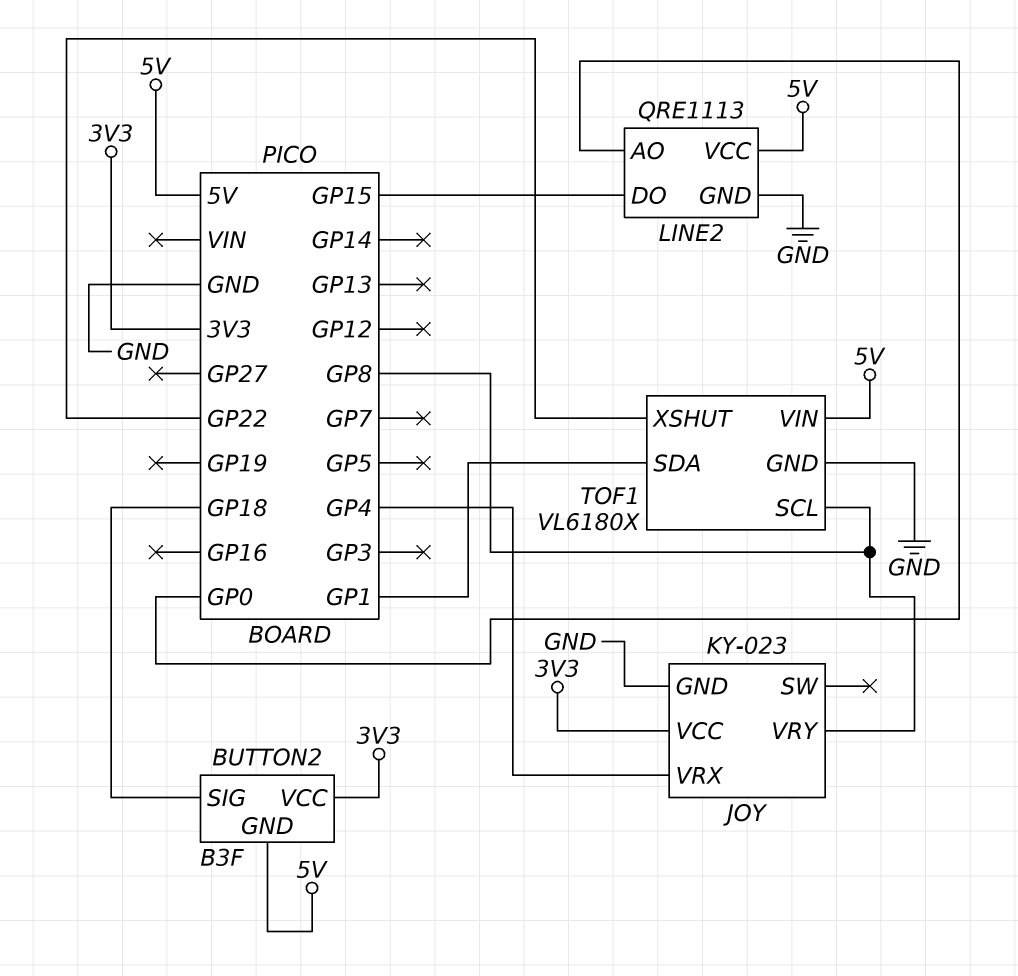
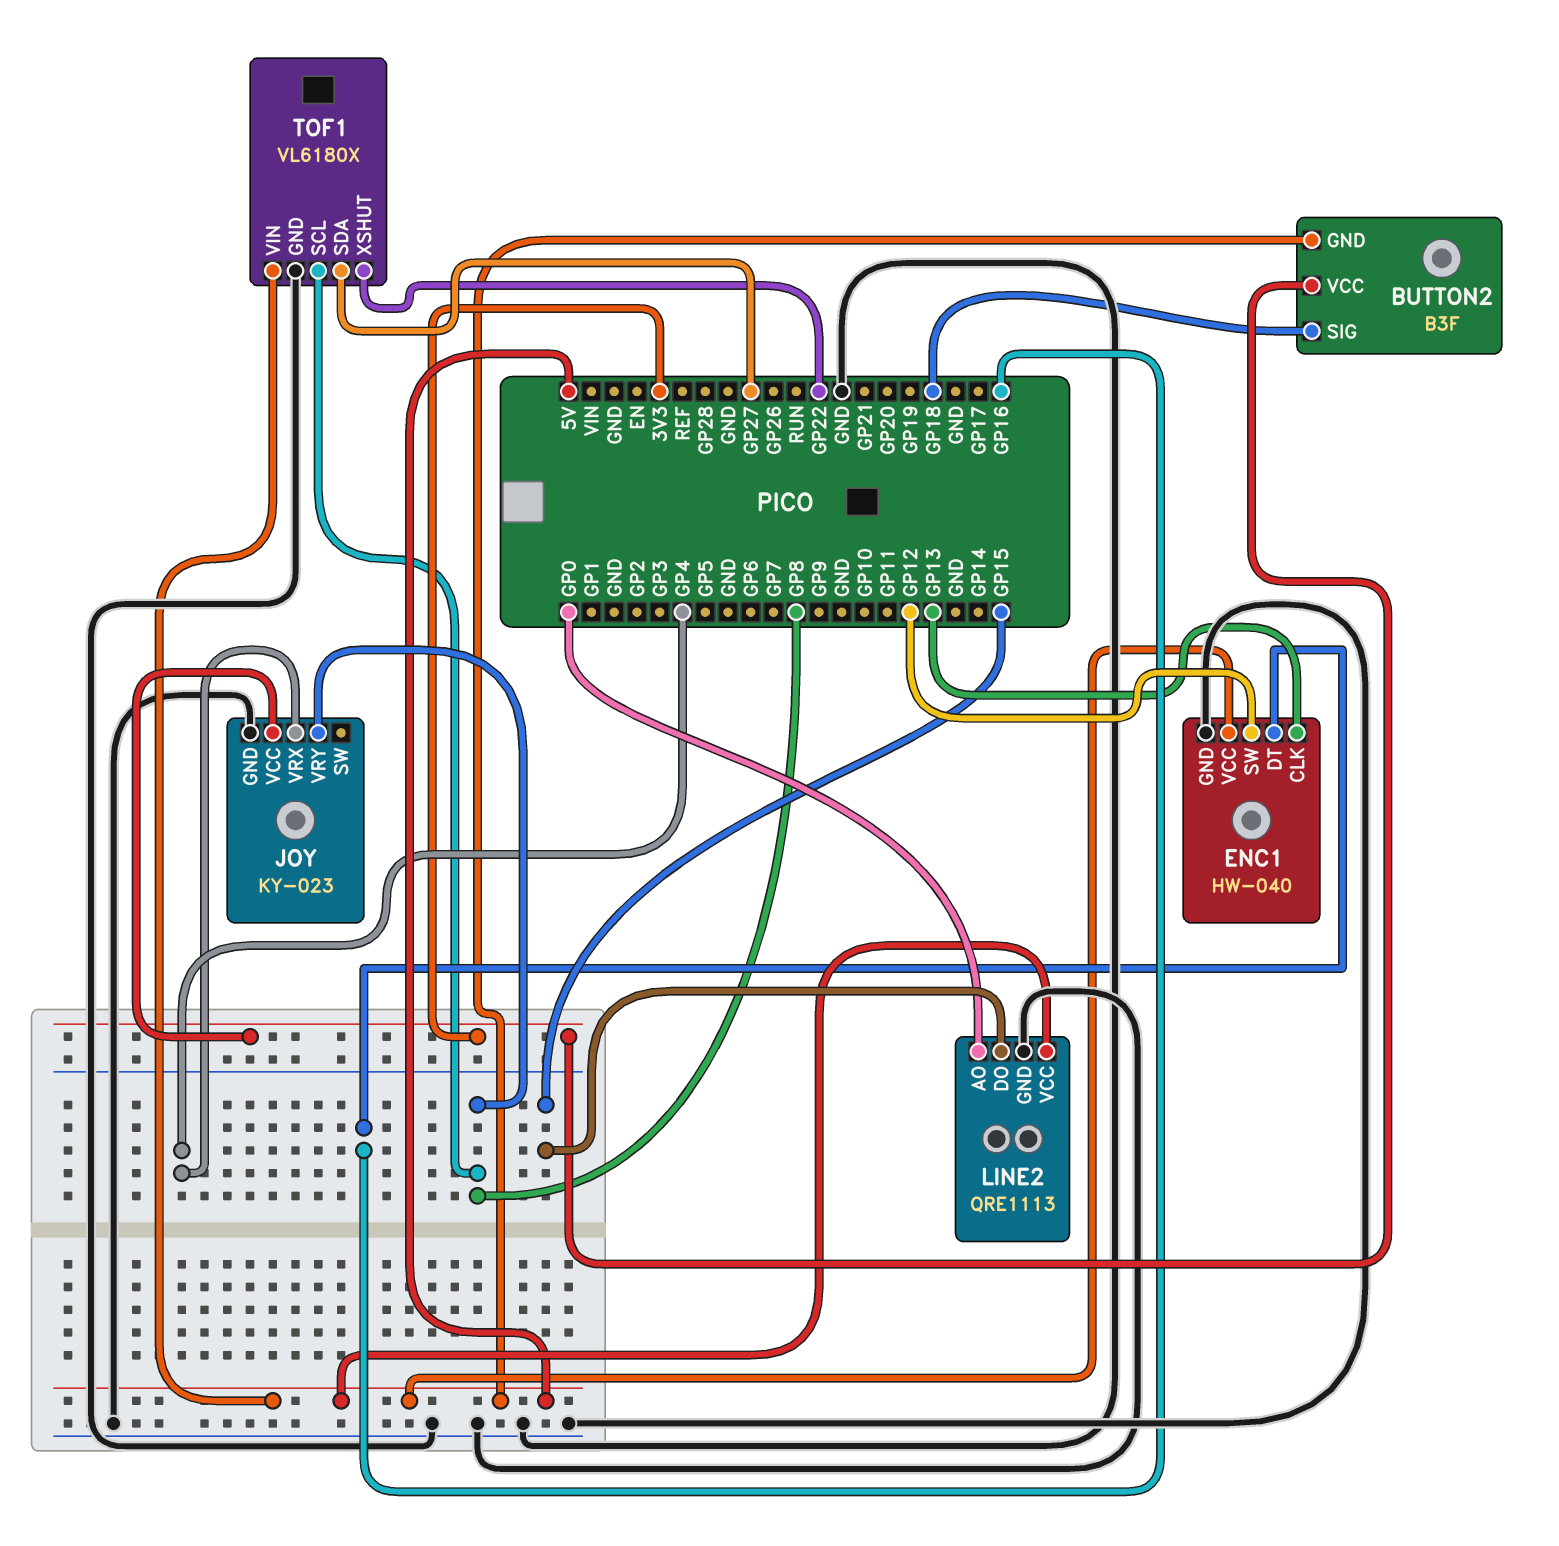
ENC1: none -> HW-040
ENC1 pin CLK: none -> GP13
ENC1 pin DT: none -> GP16
ENC1 pin GND: none -> GND
ENC1 pin SW: none -> GP12
ENC1 pin VCC: none -> 5V
TOF1 pin SDA: GP1 -> GP27

